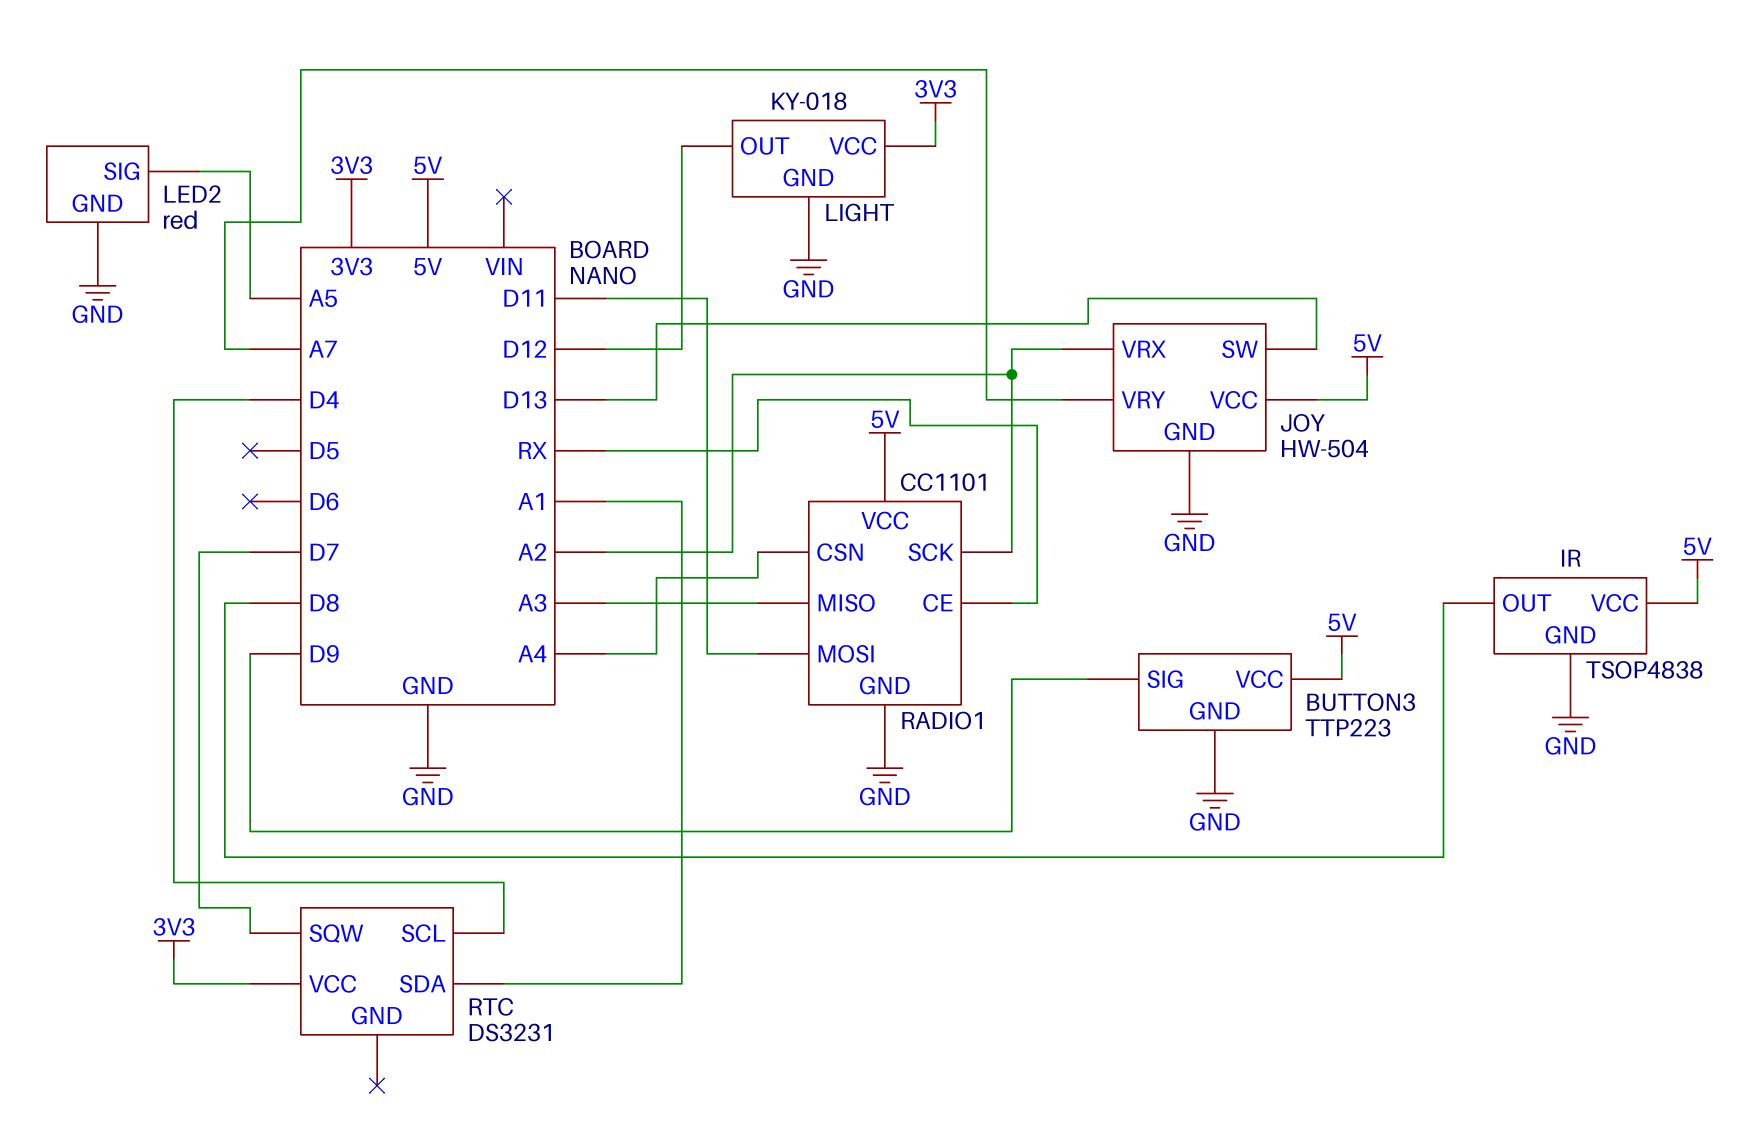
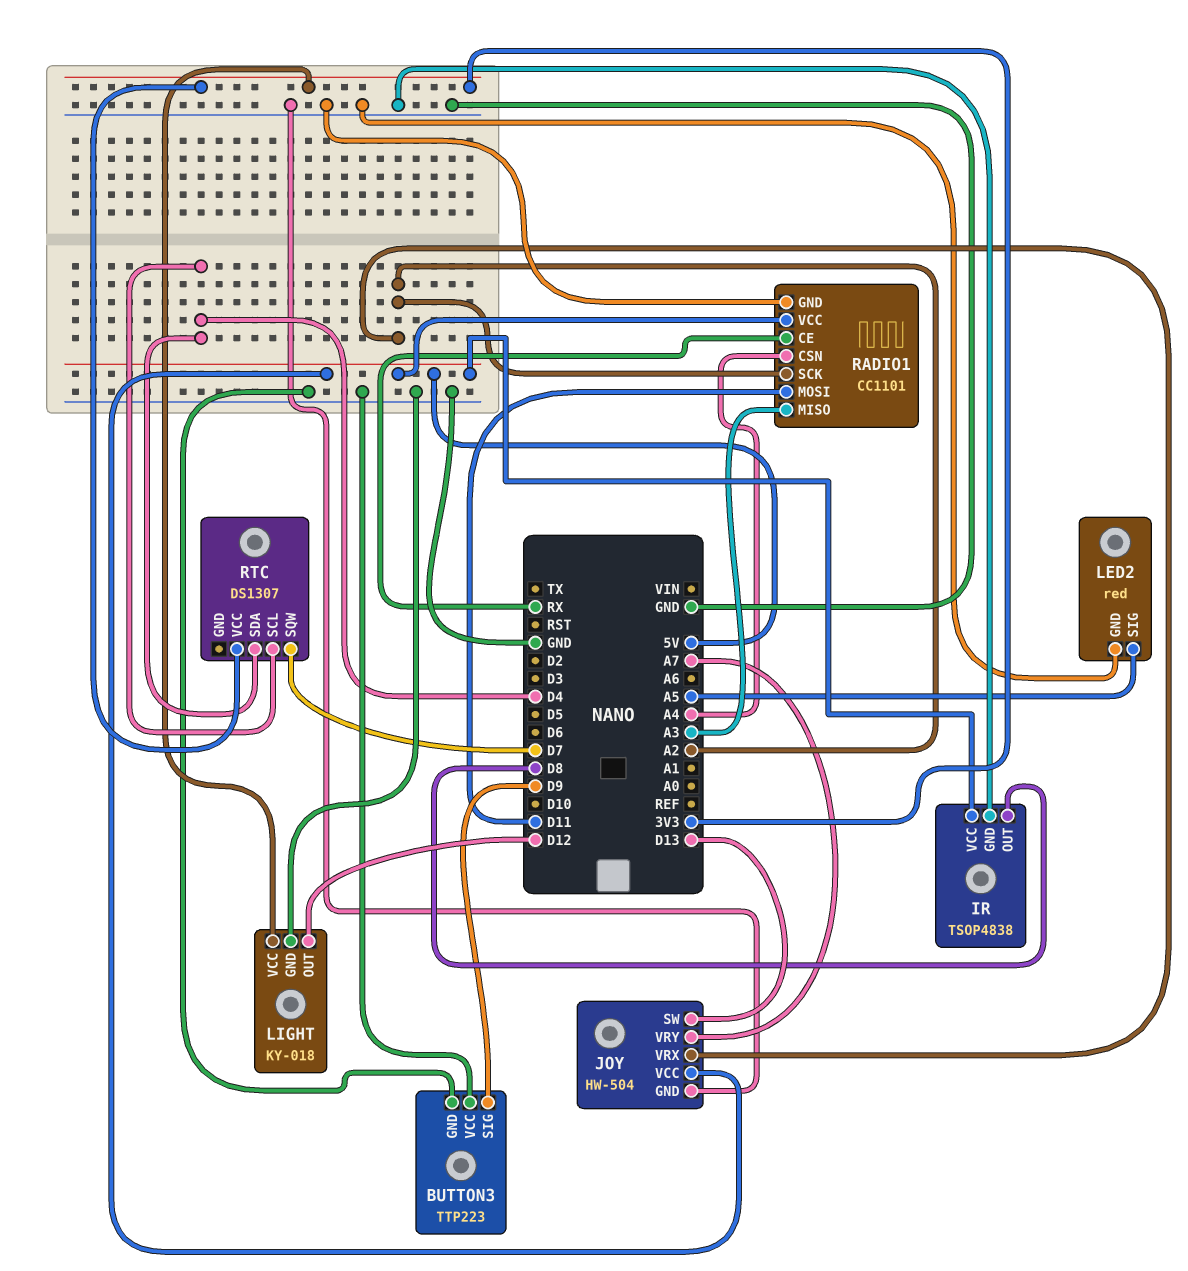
BUTTON3 pin VCC: 5V -> GND
RTC: DS3231 -> DS1307
RTC pin SDA: A1 -> D4

